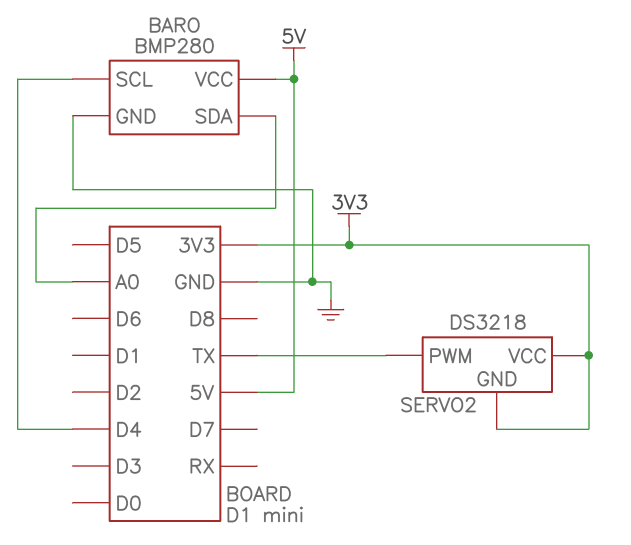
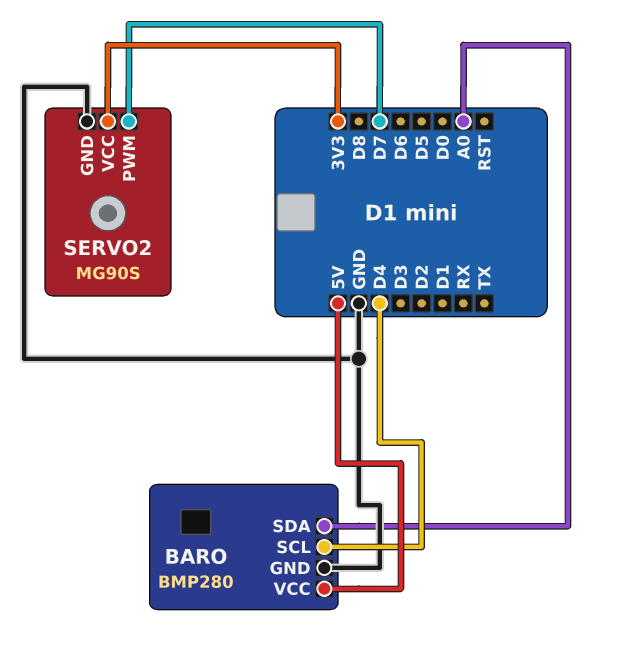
SERVO2: DS3218 -> MG90S
SERVO2 pin GND: 3V3 -> GND
SERVO2 pin PWM: TX -> D7

